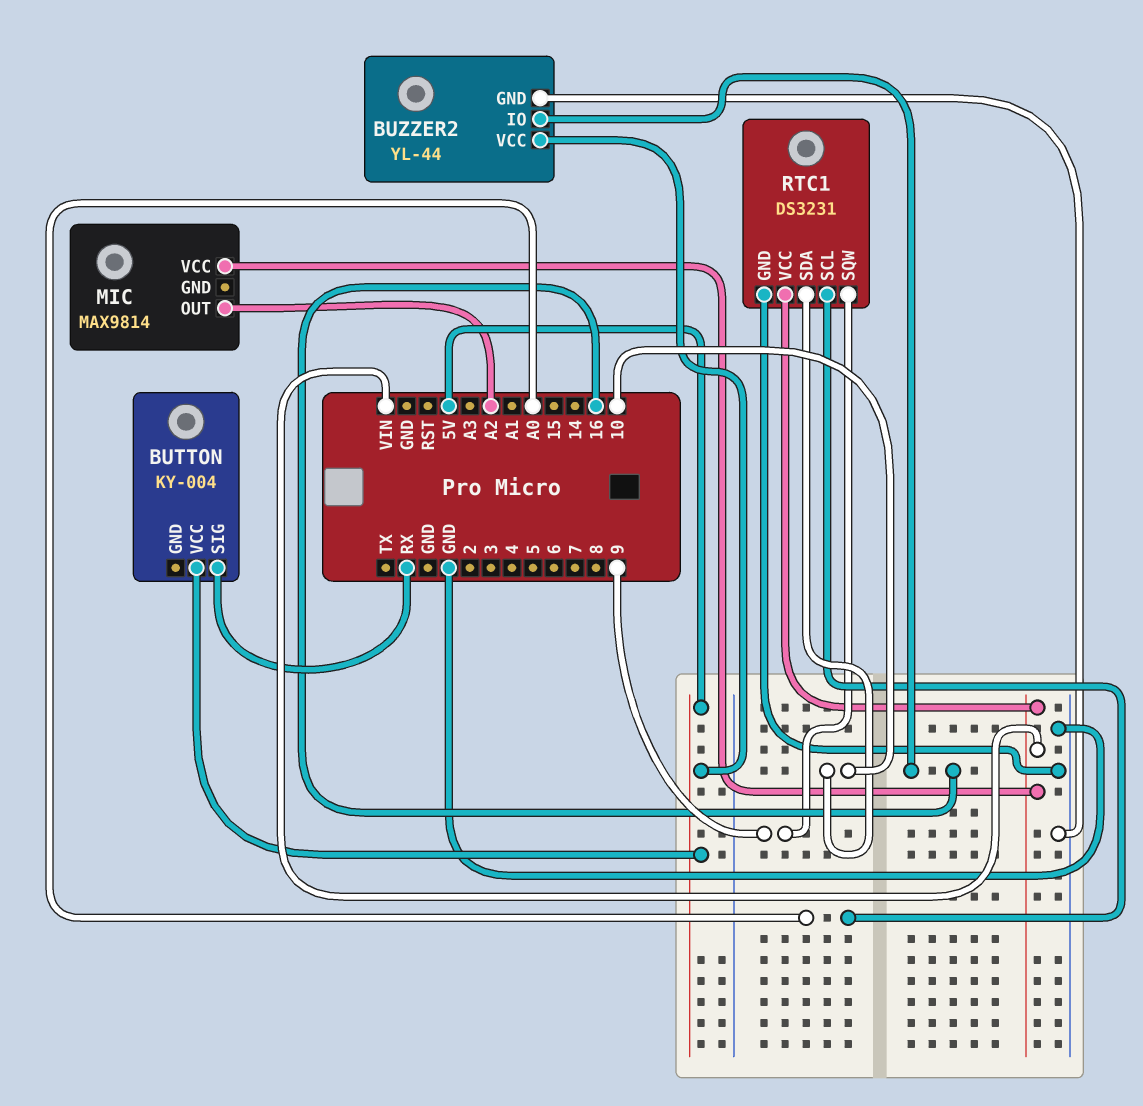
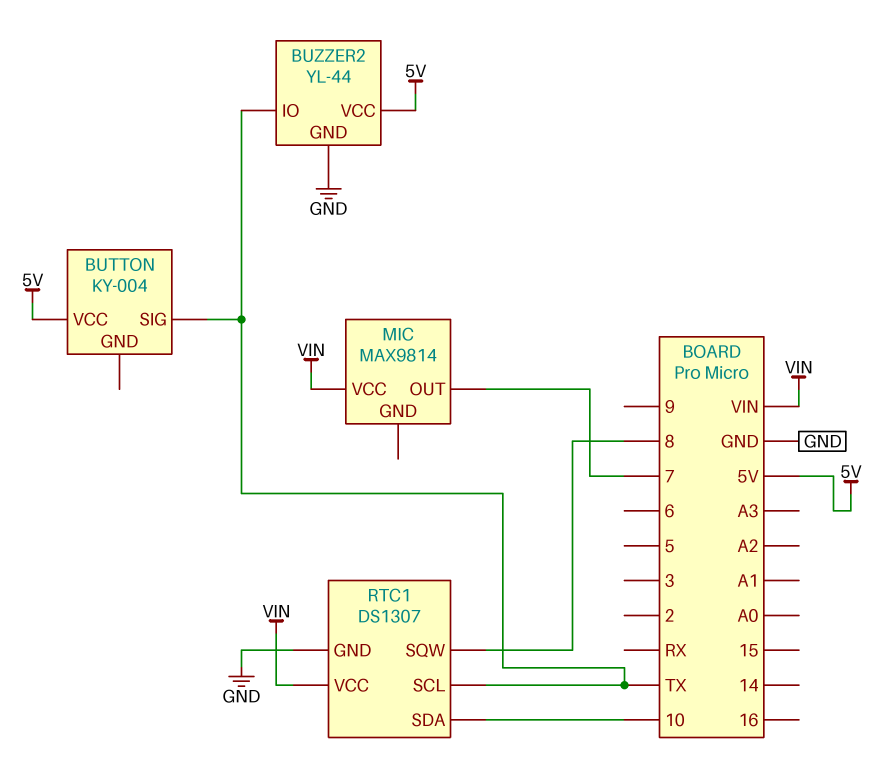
BUTTON pin SIG: RX -> TX
BUZZER2 pin IO: 16 -> TX
MIC pin OUT: A2 -> 7
RTC1: DS3231 -> DS1307
RTC1 pin SCL: A0 -> TX
RTC1 pin SQW: 9 -> 8

